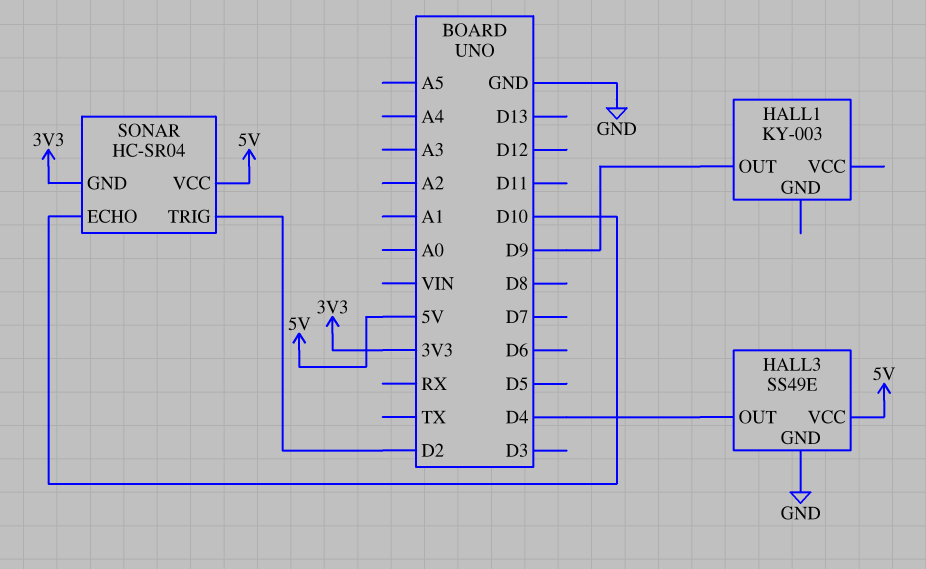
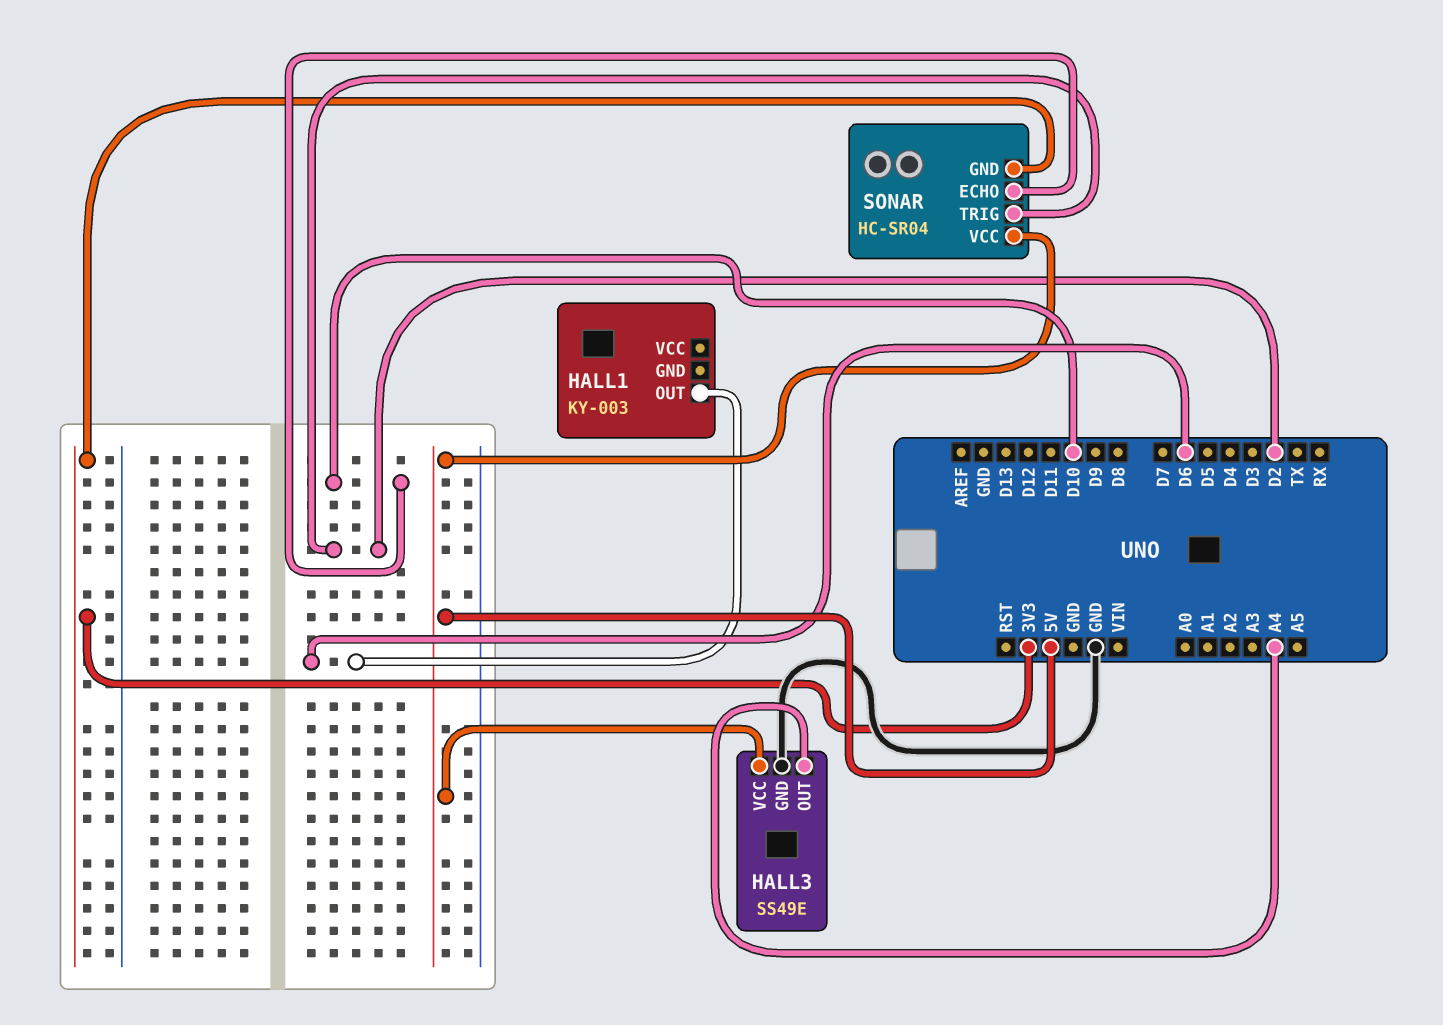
HALL1 pin OUT: D9 -> D6
HALL3 pin OUT: D4 -> A4

